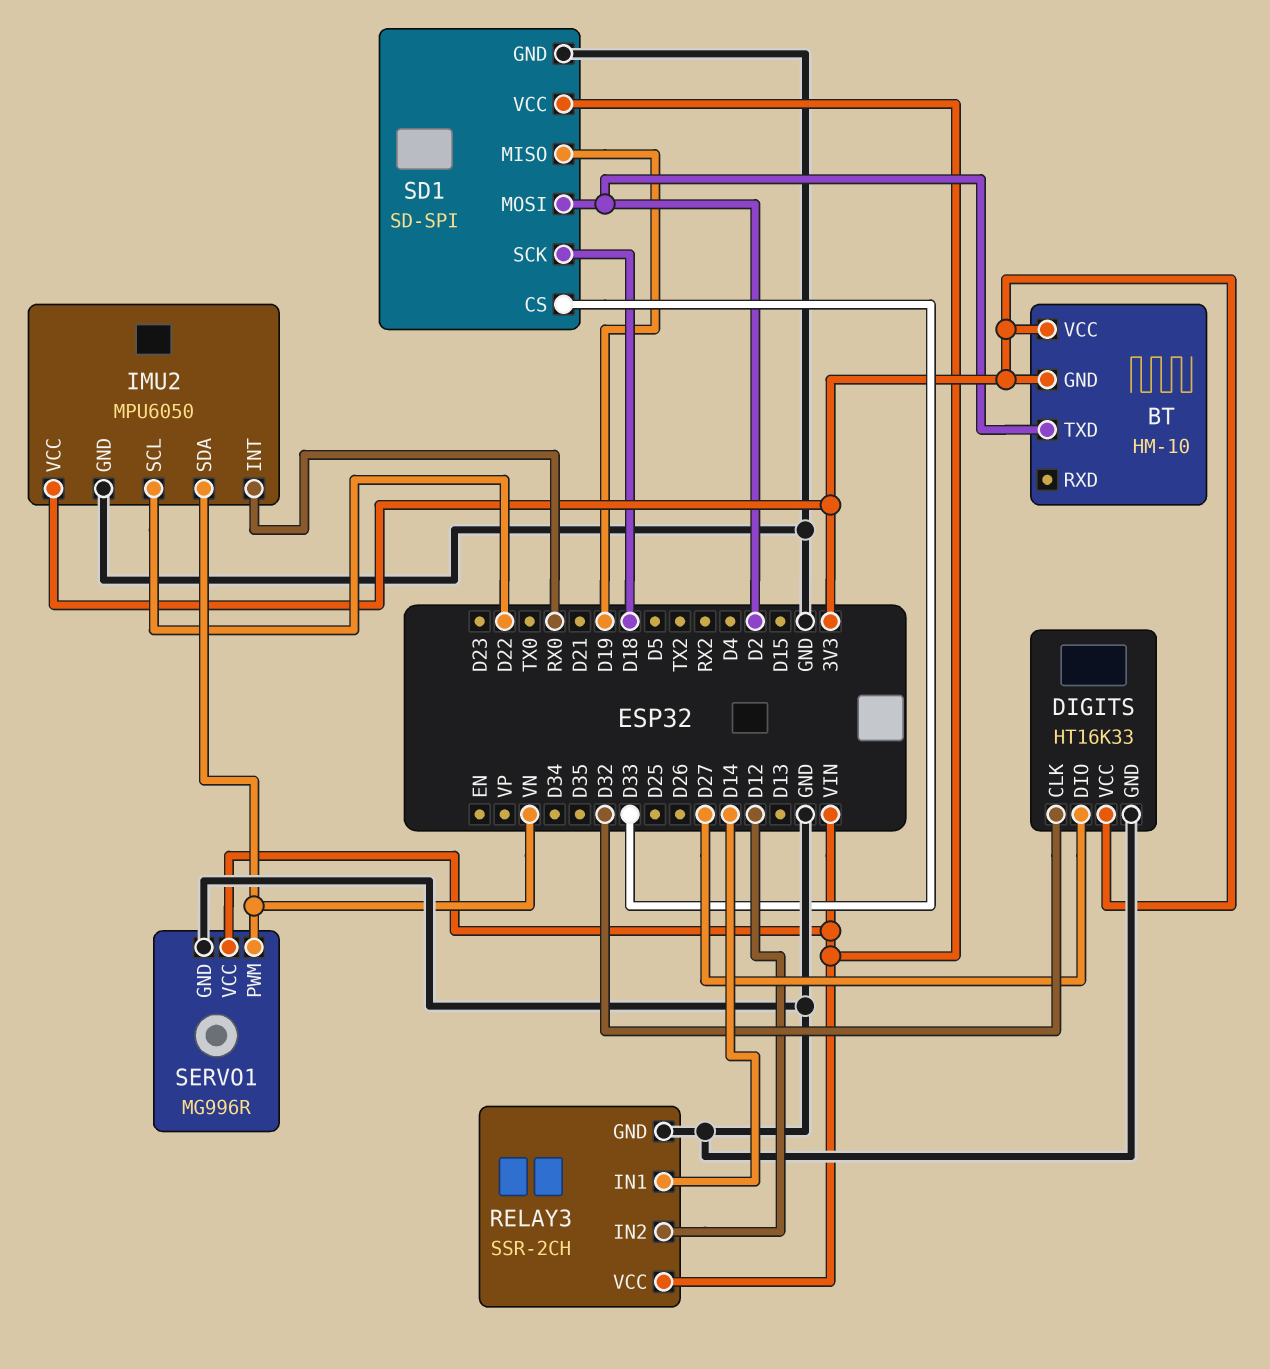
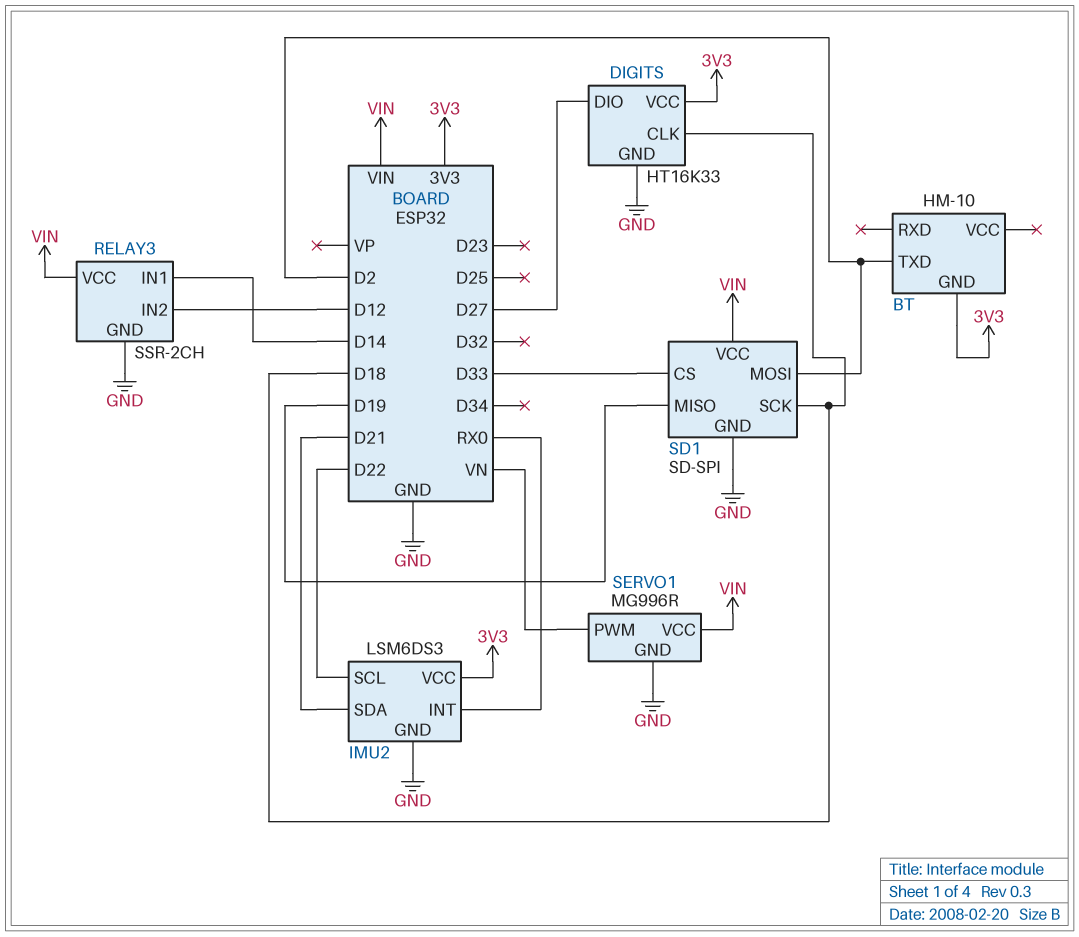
BT pin VCC: 3V3 -> none
DIGITS pin CLK: D32 -> D18
IMU2: MPU6050 -> LSM6DS3
IMU2 pin SDA: VN -> D21

